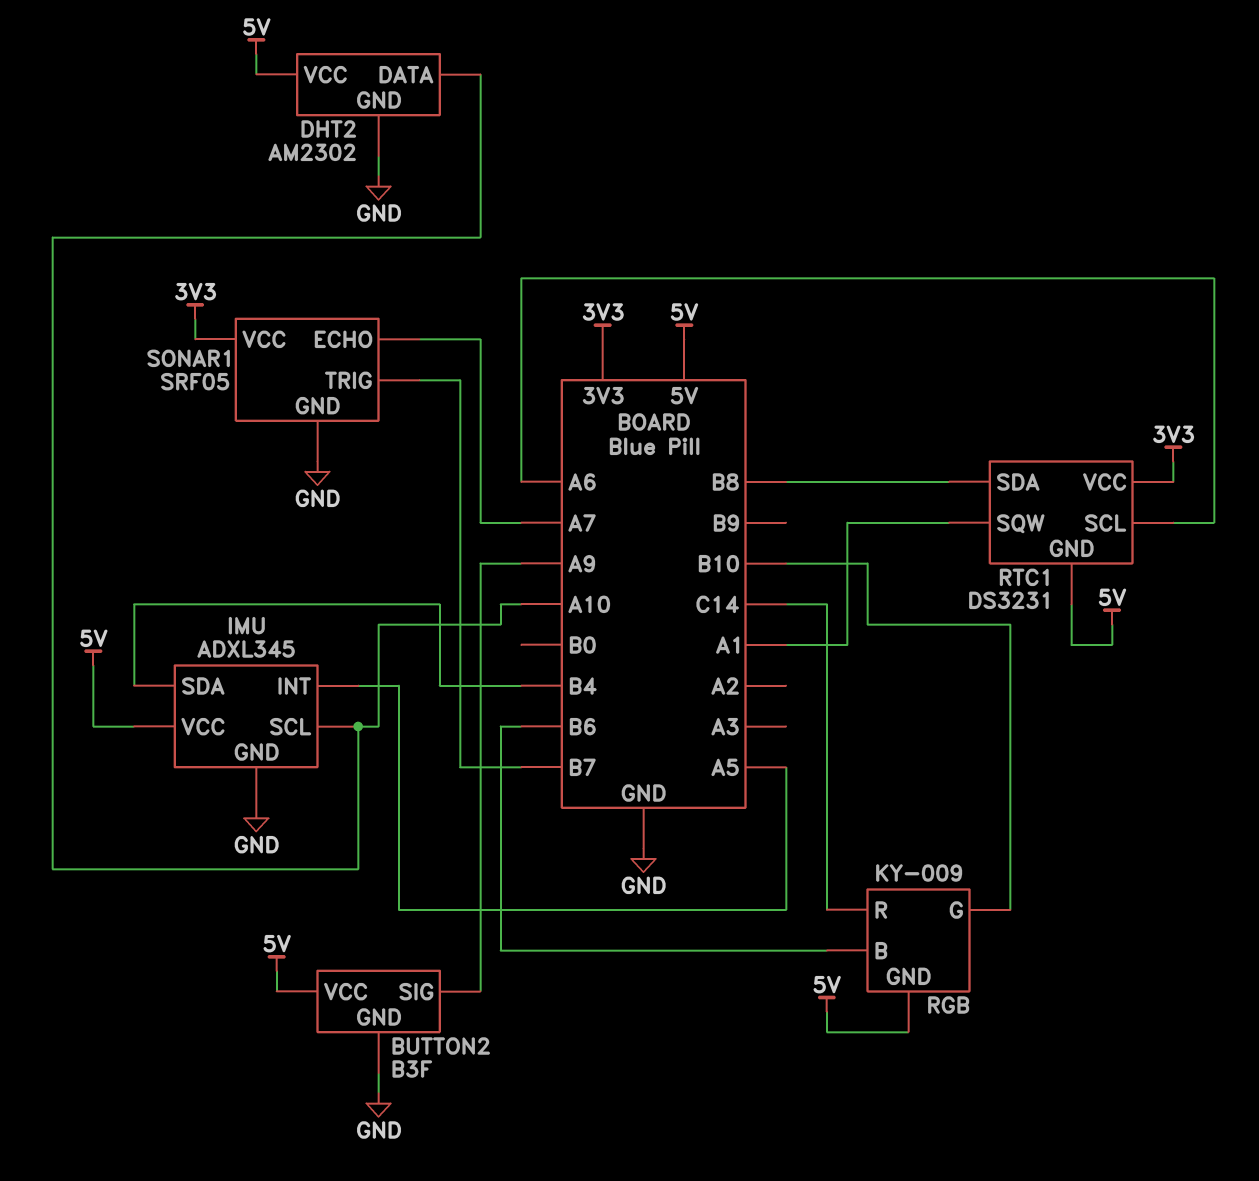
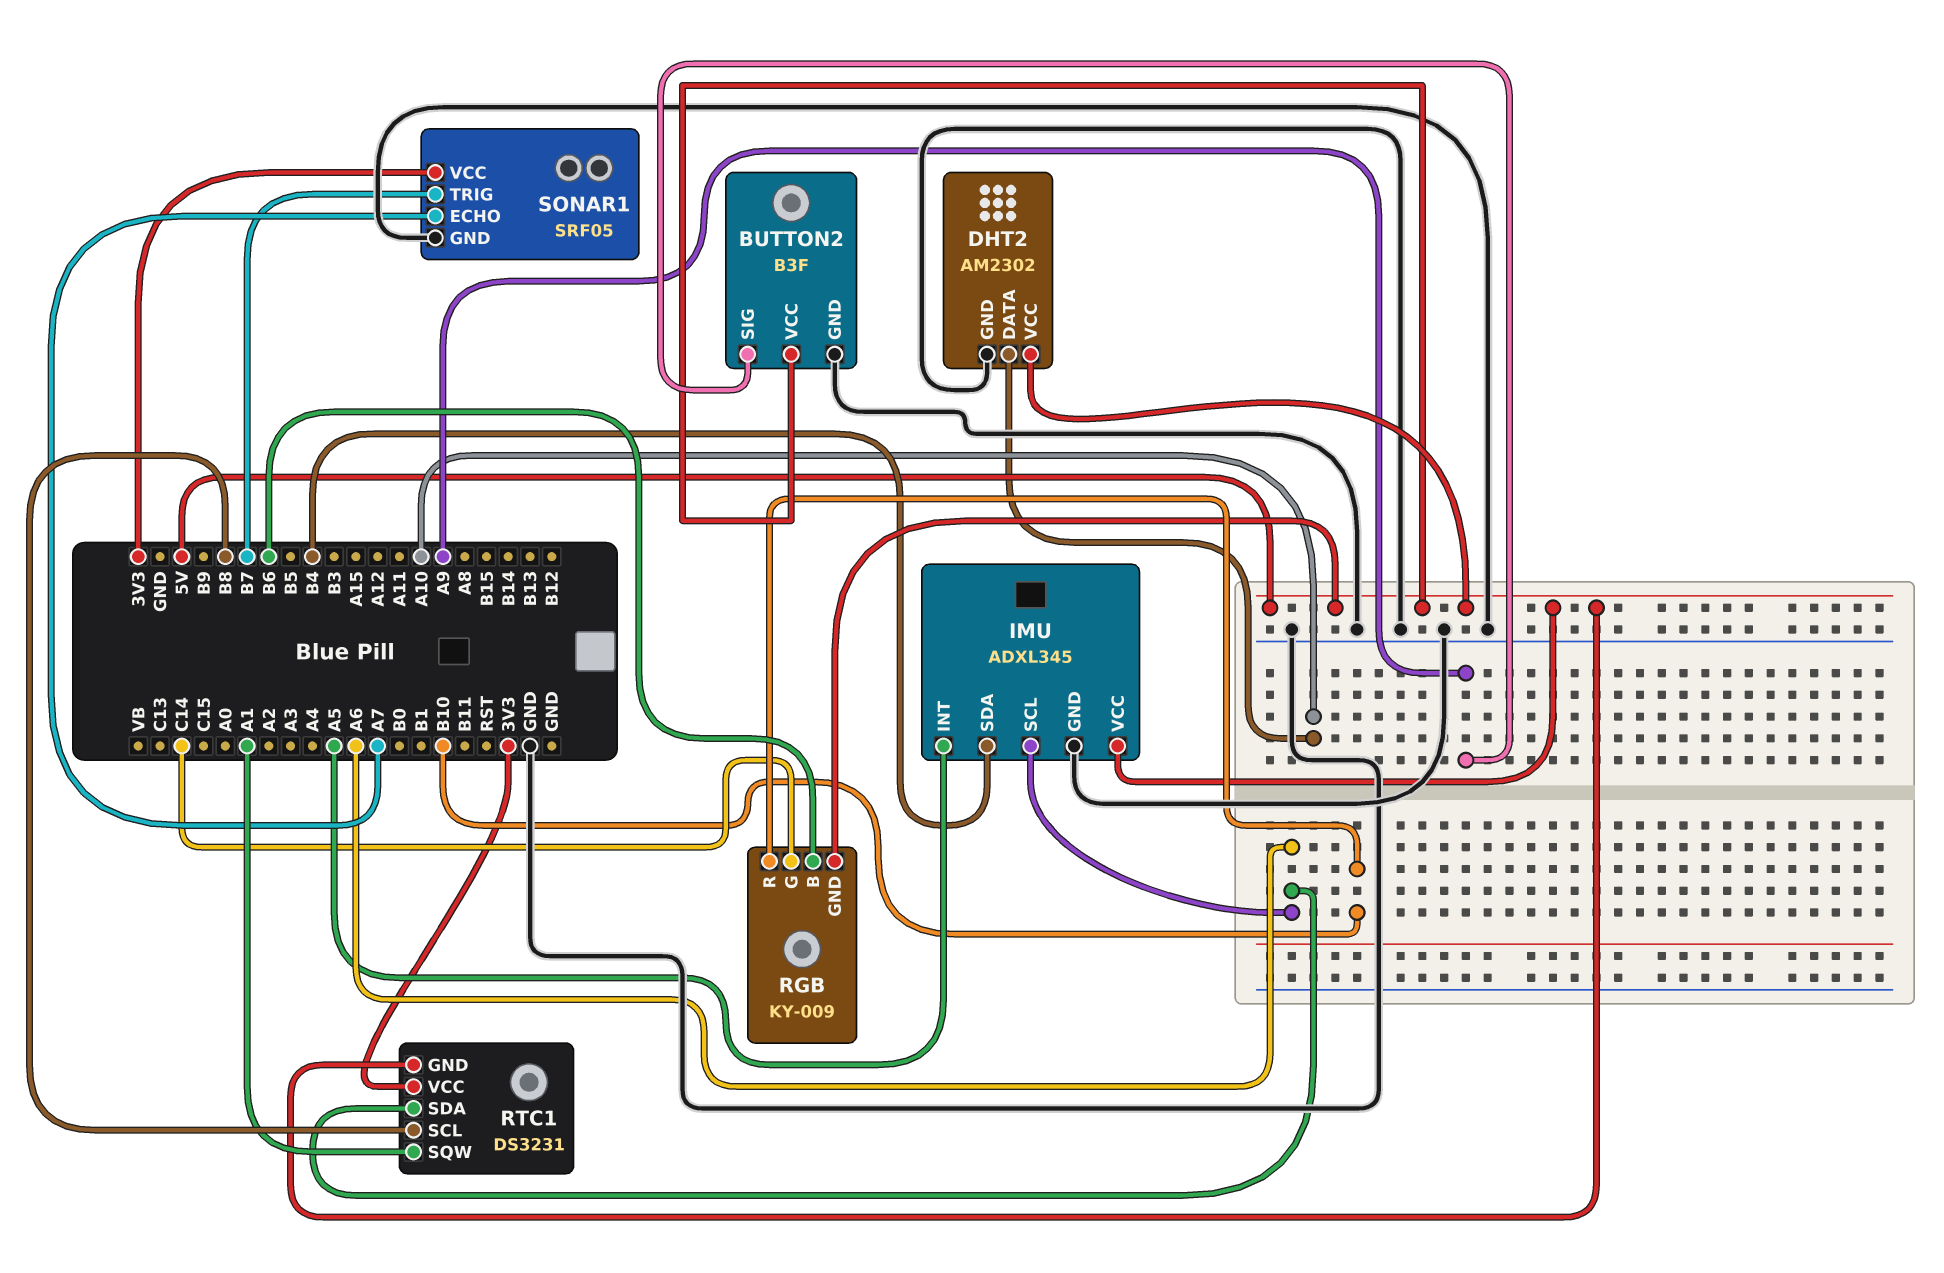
IMU pin SCL: A10 -> A6
RGB pin G: B10 -> C14
RGB pin R: C14 -> B10
RTC1 pin SCL: A6 -> B8
RTC1 pin SDA: B8 -> A6

